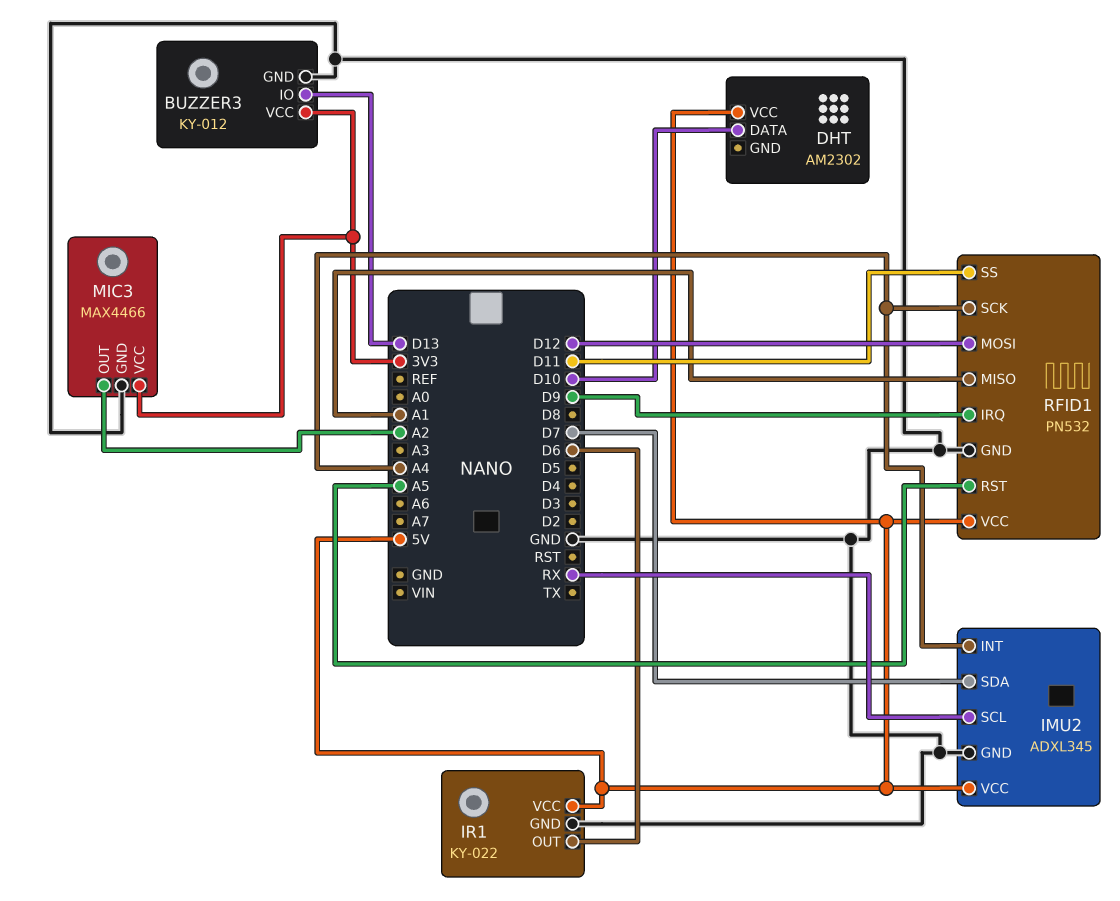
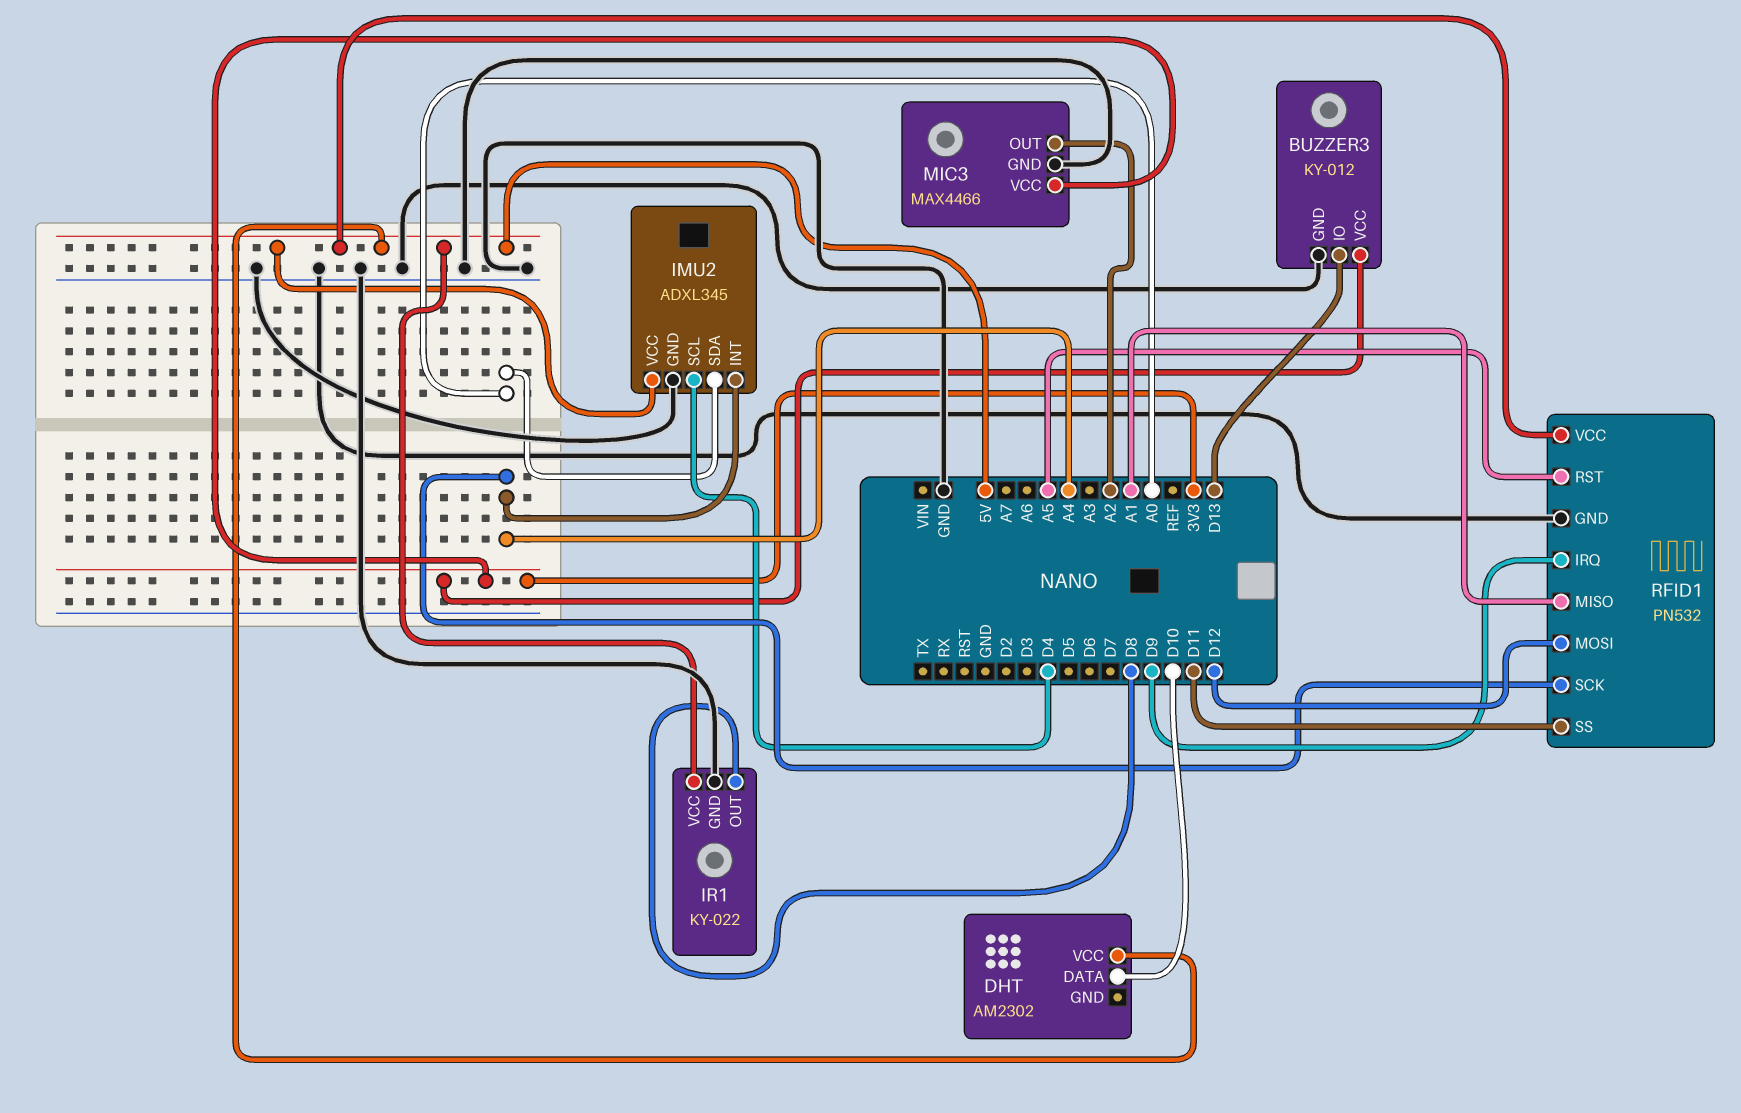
IMU2 pin SCL: RX -> D4
IMU2 pin SDA: D7 -> A0
IR1 pin OUT: D6 -> D8

